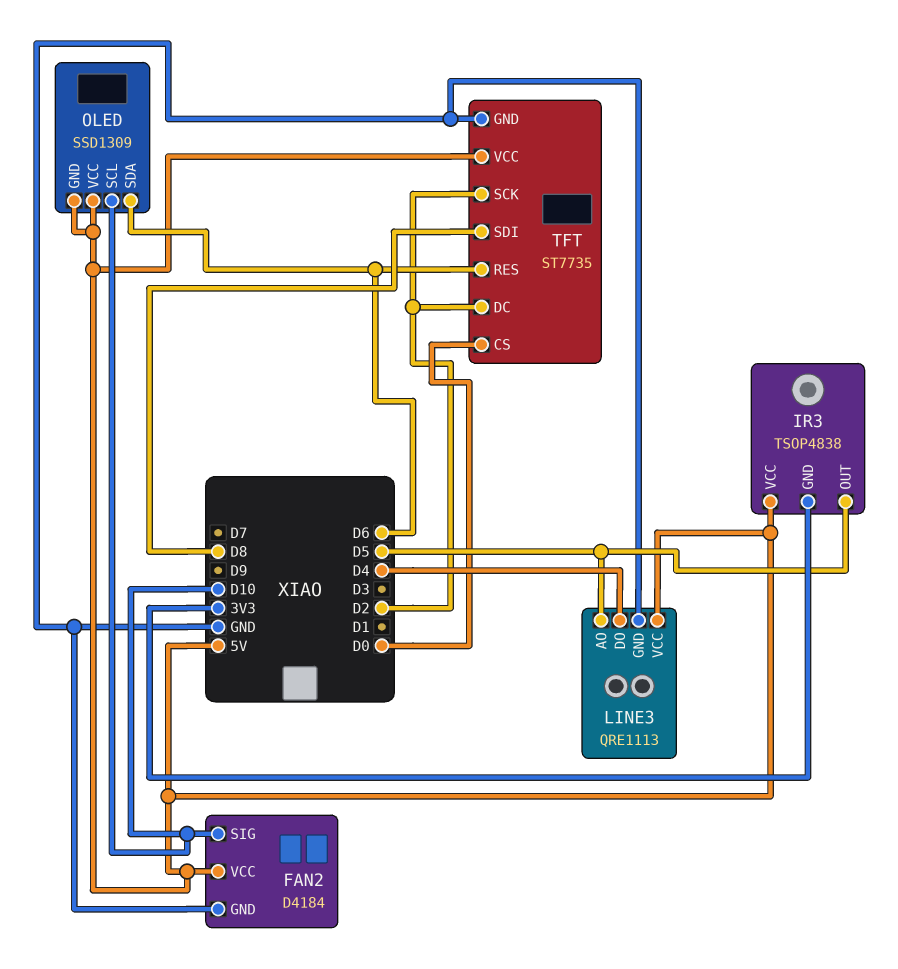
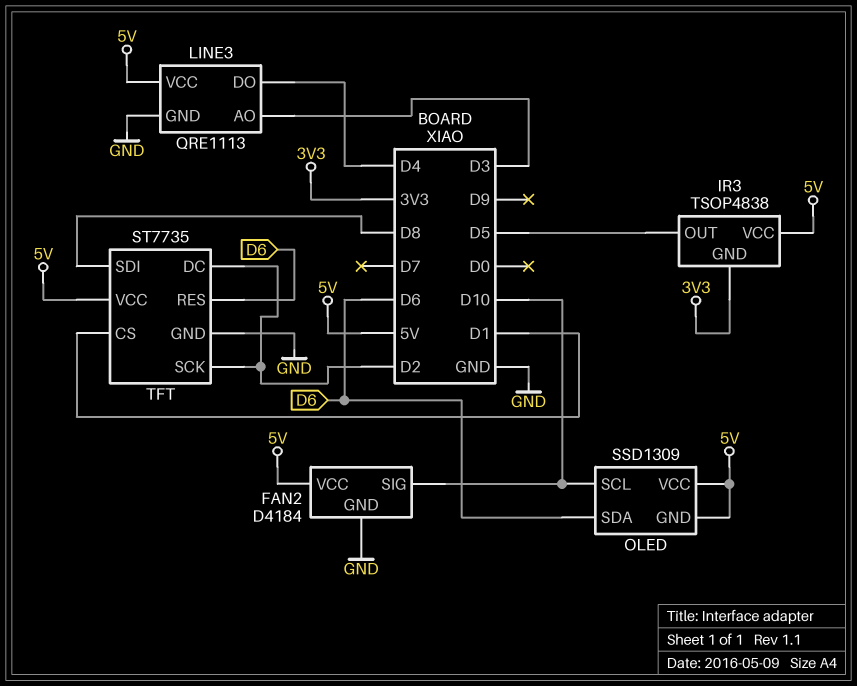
LINE3 pin AO: D5 -> D3
TFT pin CS: D0 -> D1

